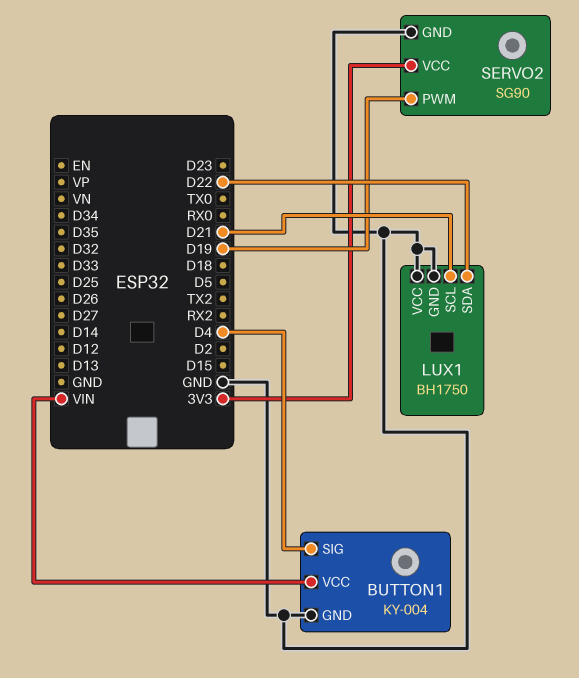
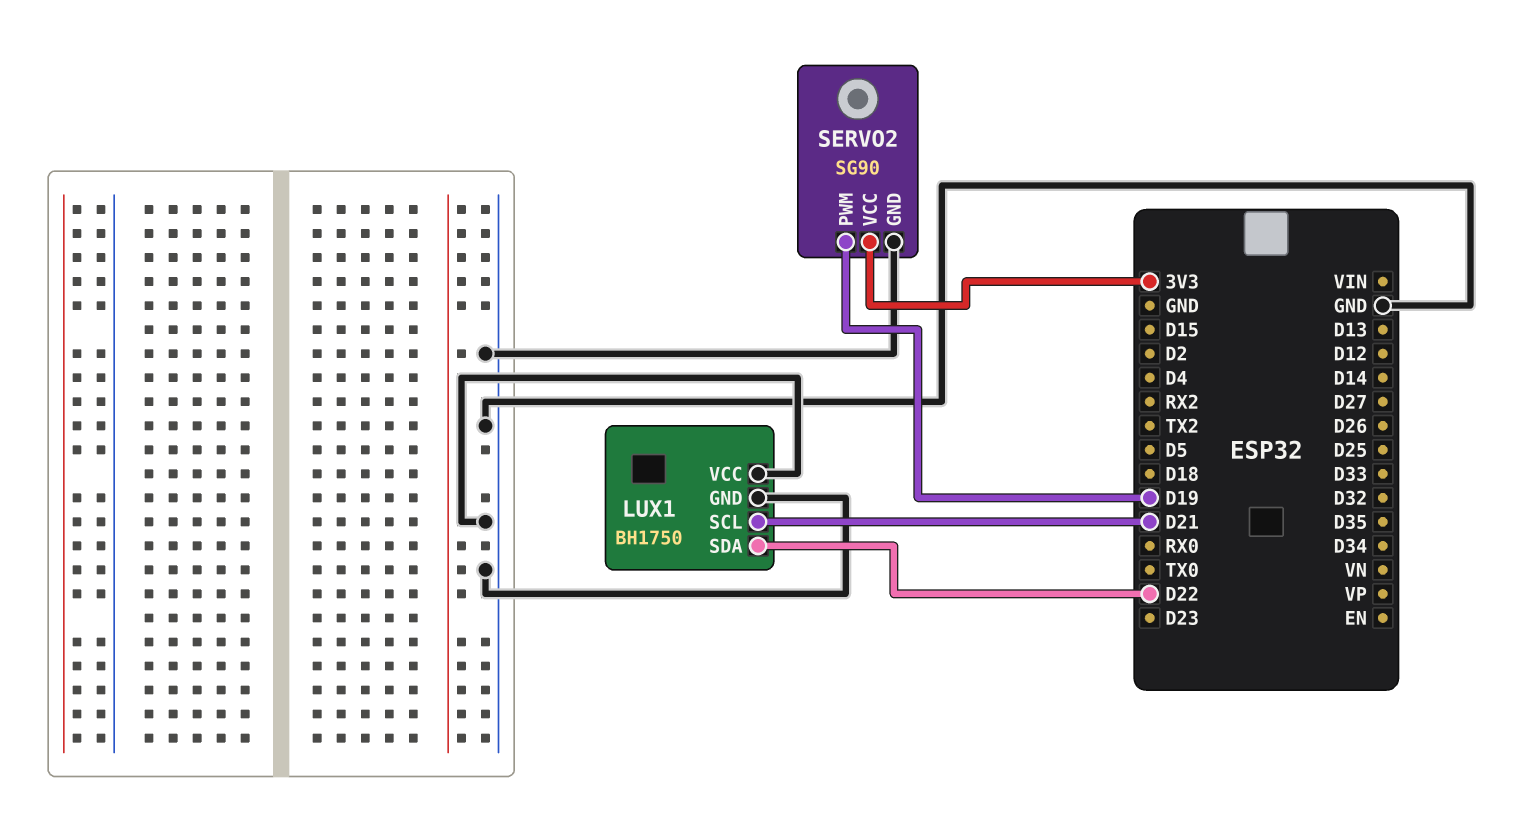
BUTTON1: KY-004 -> none
BUTTON1 pin GND: GND -> none
BUTTON1 pin SIG: D4 -> none
BUTTON1 pin VCC: VIN -> none

